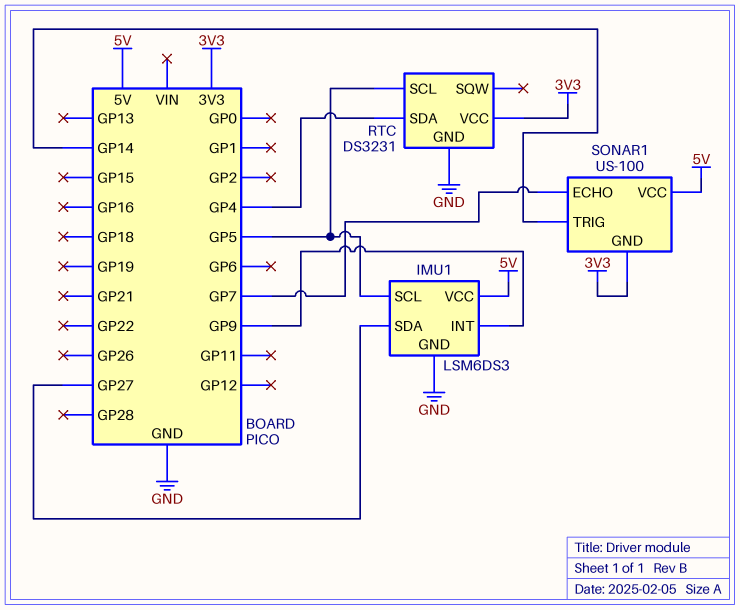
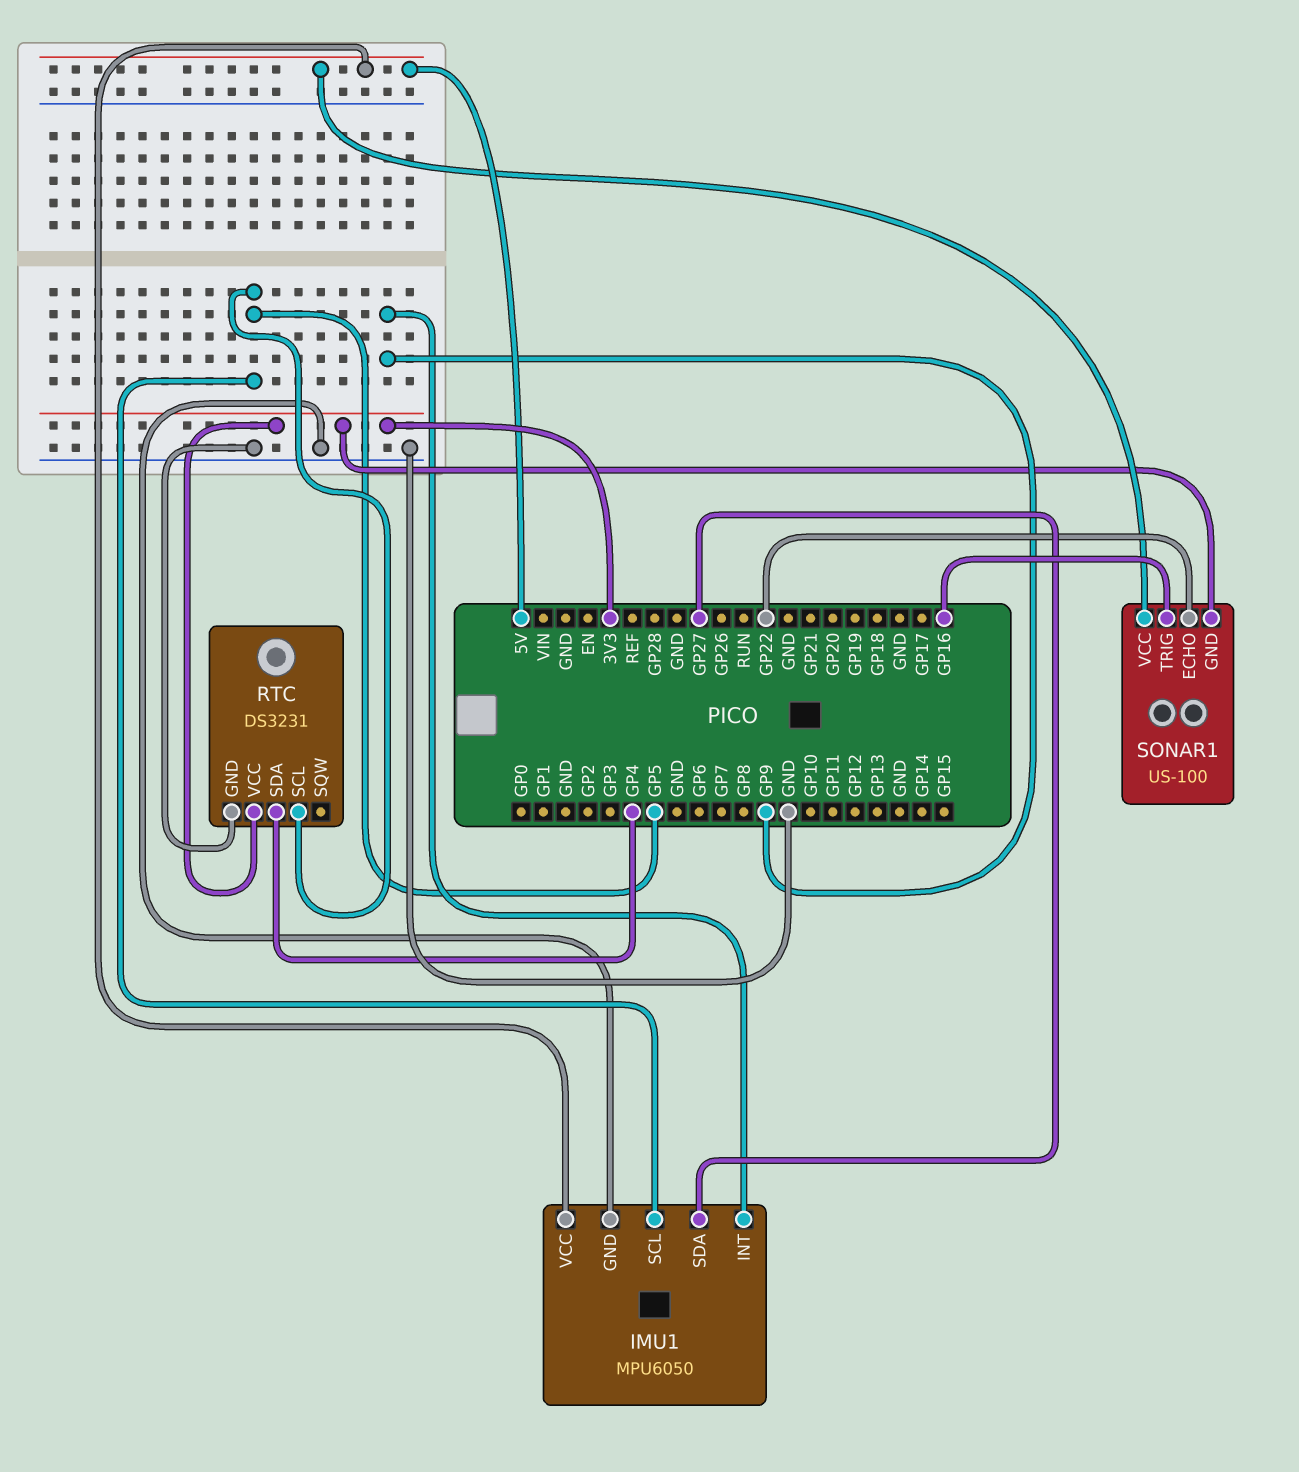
IMU1: LSM6DS3 -> MPU6050
SONAR1 pin ECHO: GP7 -> GP22
SONAR1 pin TRIG: GP14 -> GP16

